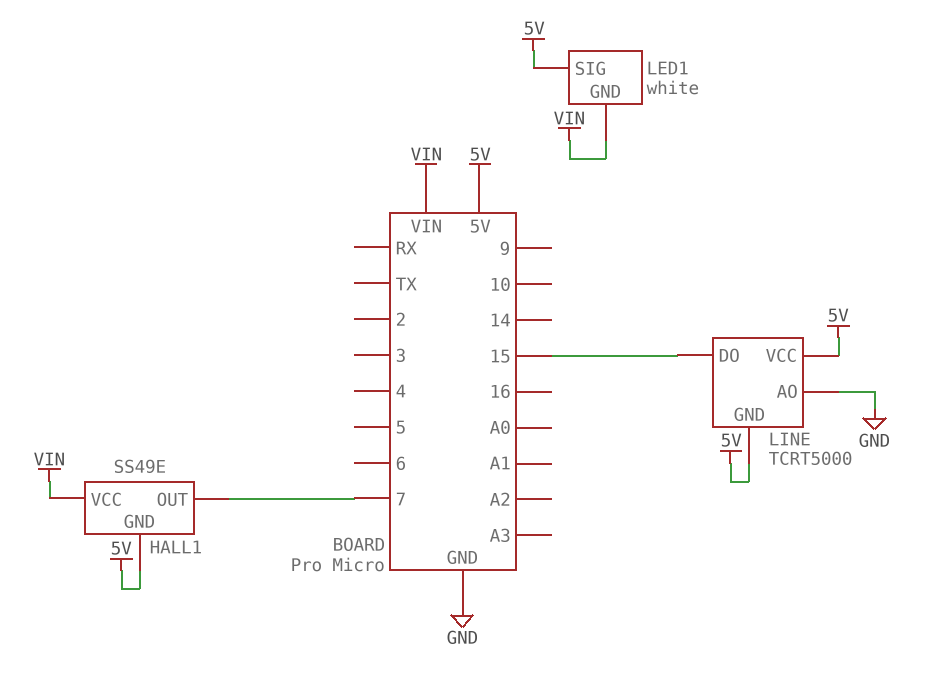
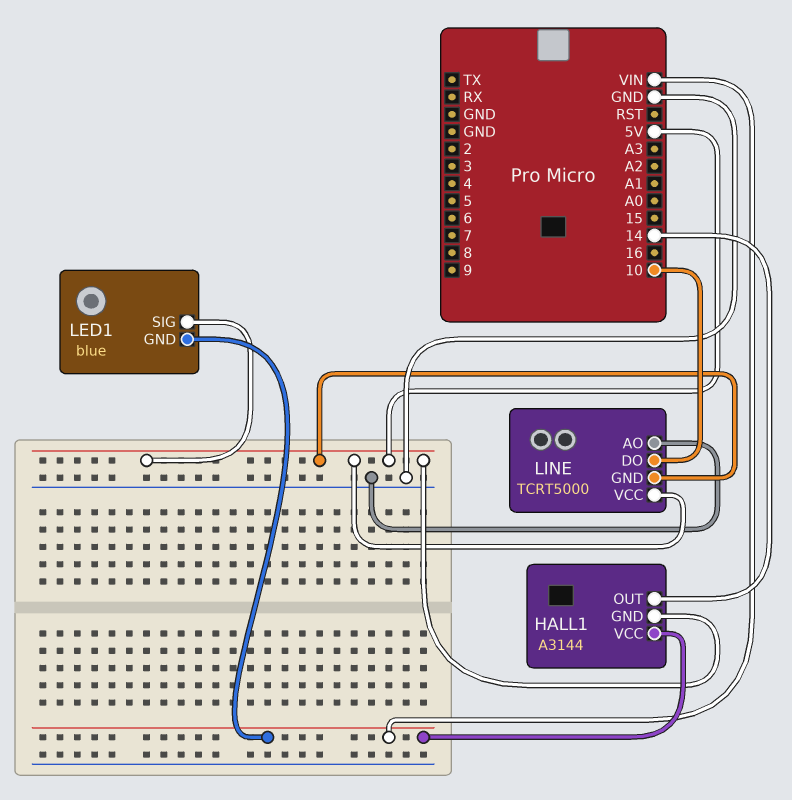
HALL1: SS49E -> A3144
HALL1 pin OUT: 7 -> 14
LED1: white -> blue
LINE pin DO: 15 -> 10

